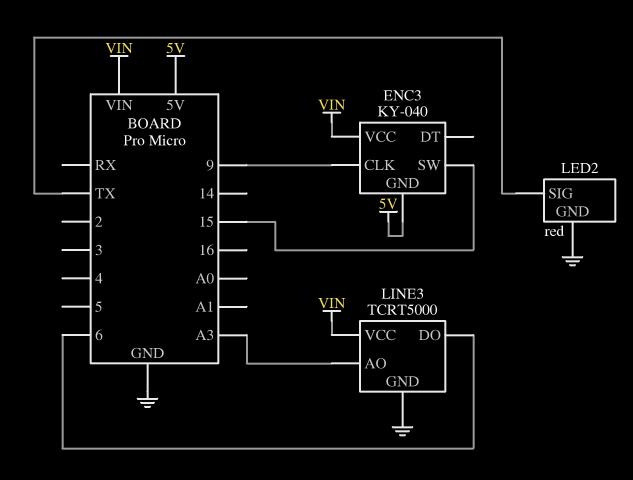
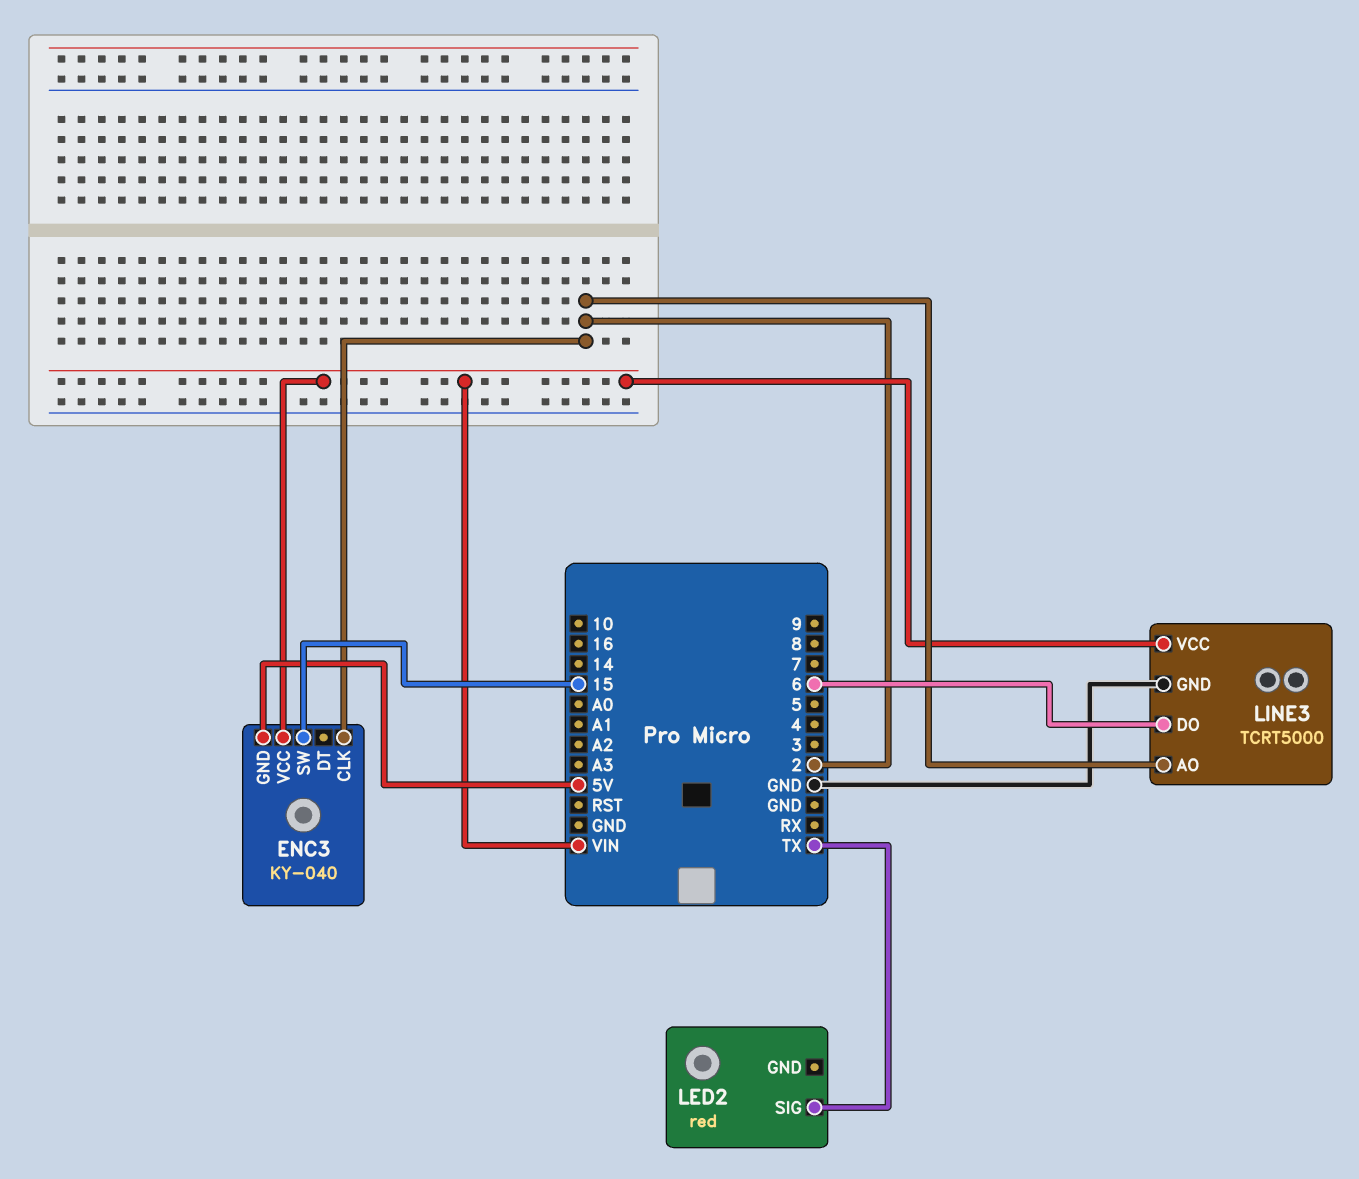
ENC3 pin CLK: 9 -> 2
LED2 pin GND: GND -> none
LINE3 pin AO: A3 -> 2

